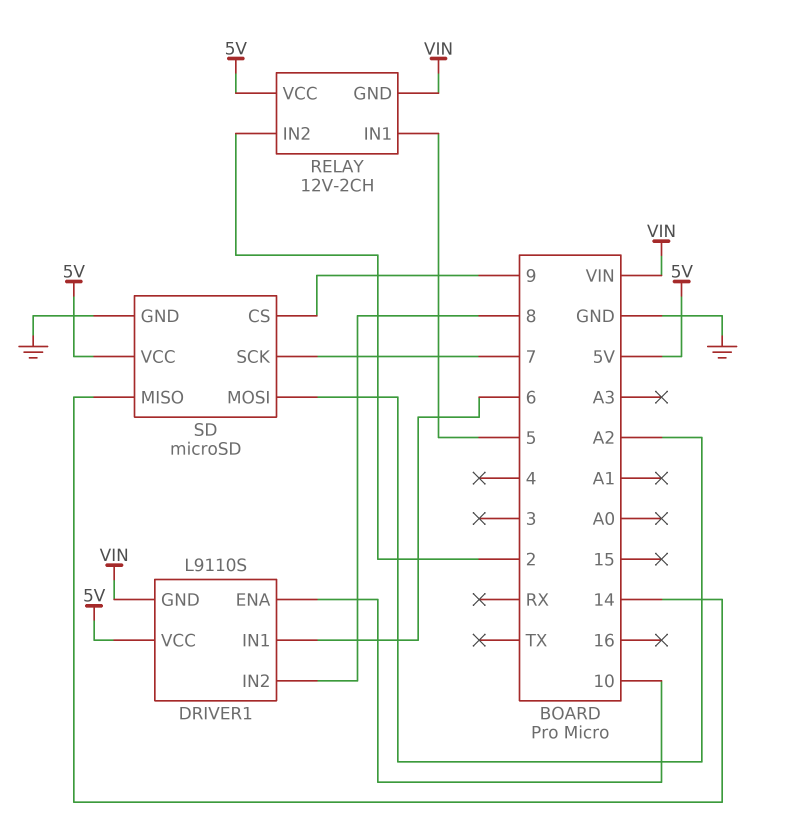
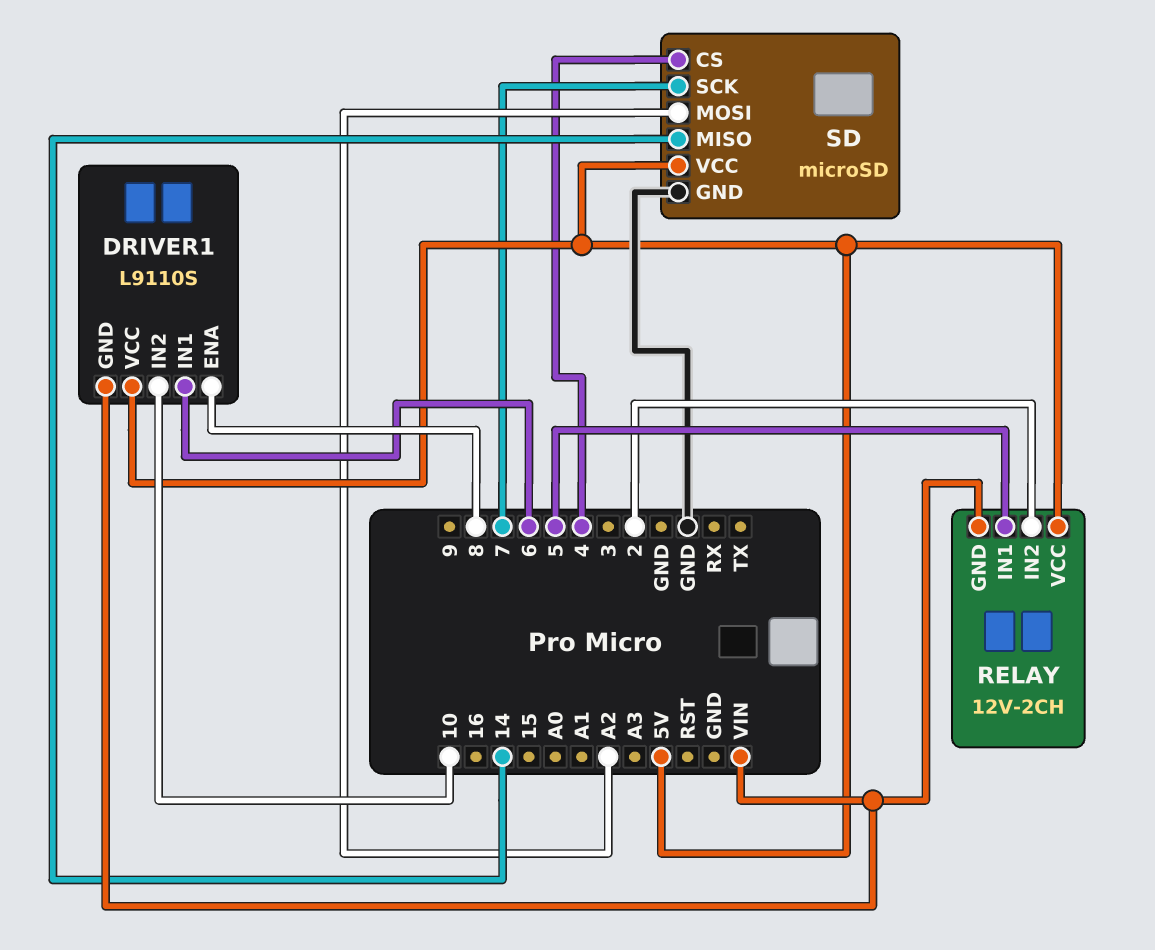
DRIVER1 pin ENA: 10 -> 8
DRIVER1 pin IN2: 8 -> 10
SD pin CS: 9 -> 4

